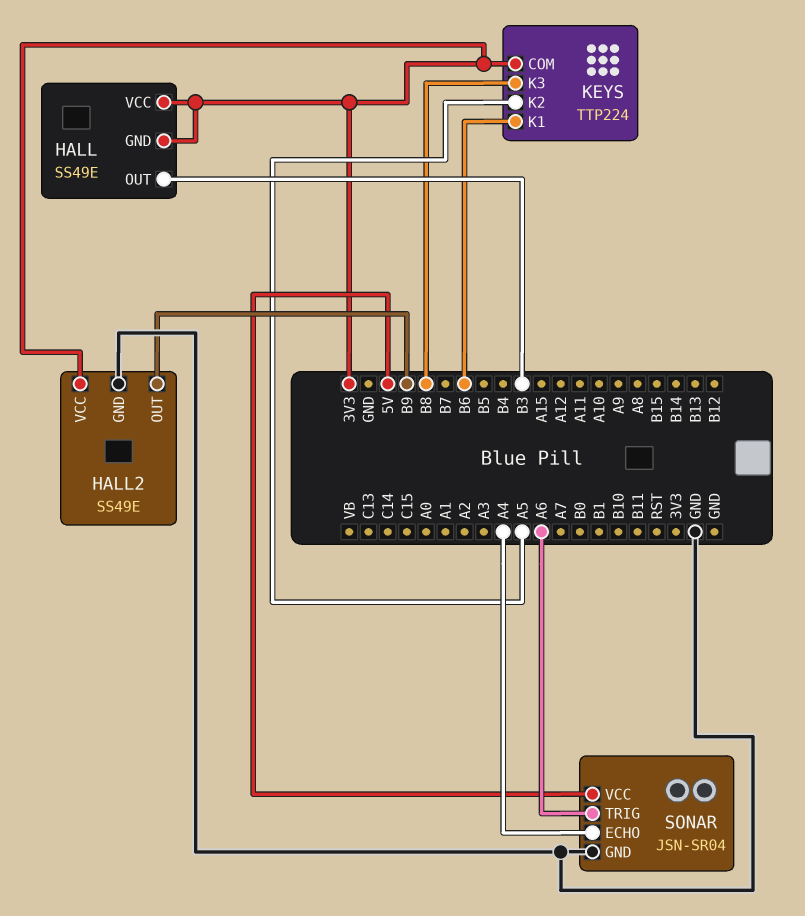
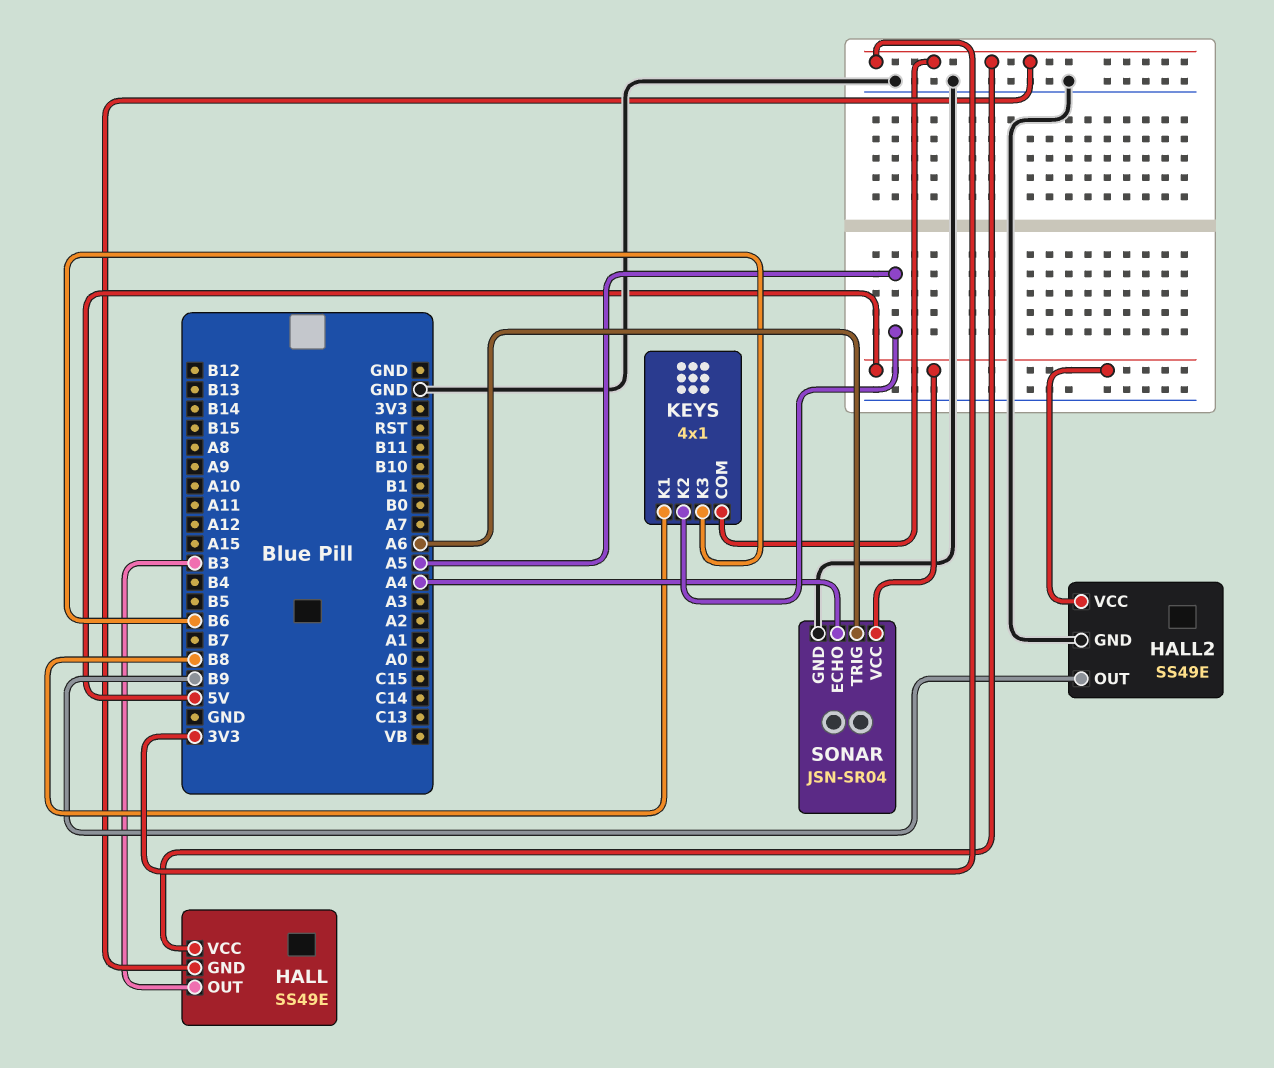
HALL2 pin VCC: 3V3 -> 5V
KEYS: TTP224 -> 4x1
KEYS pin K1: B6 -> B8
KEYS pin K3: B8 -> B6

